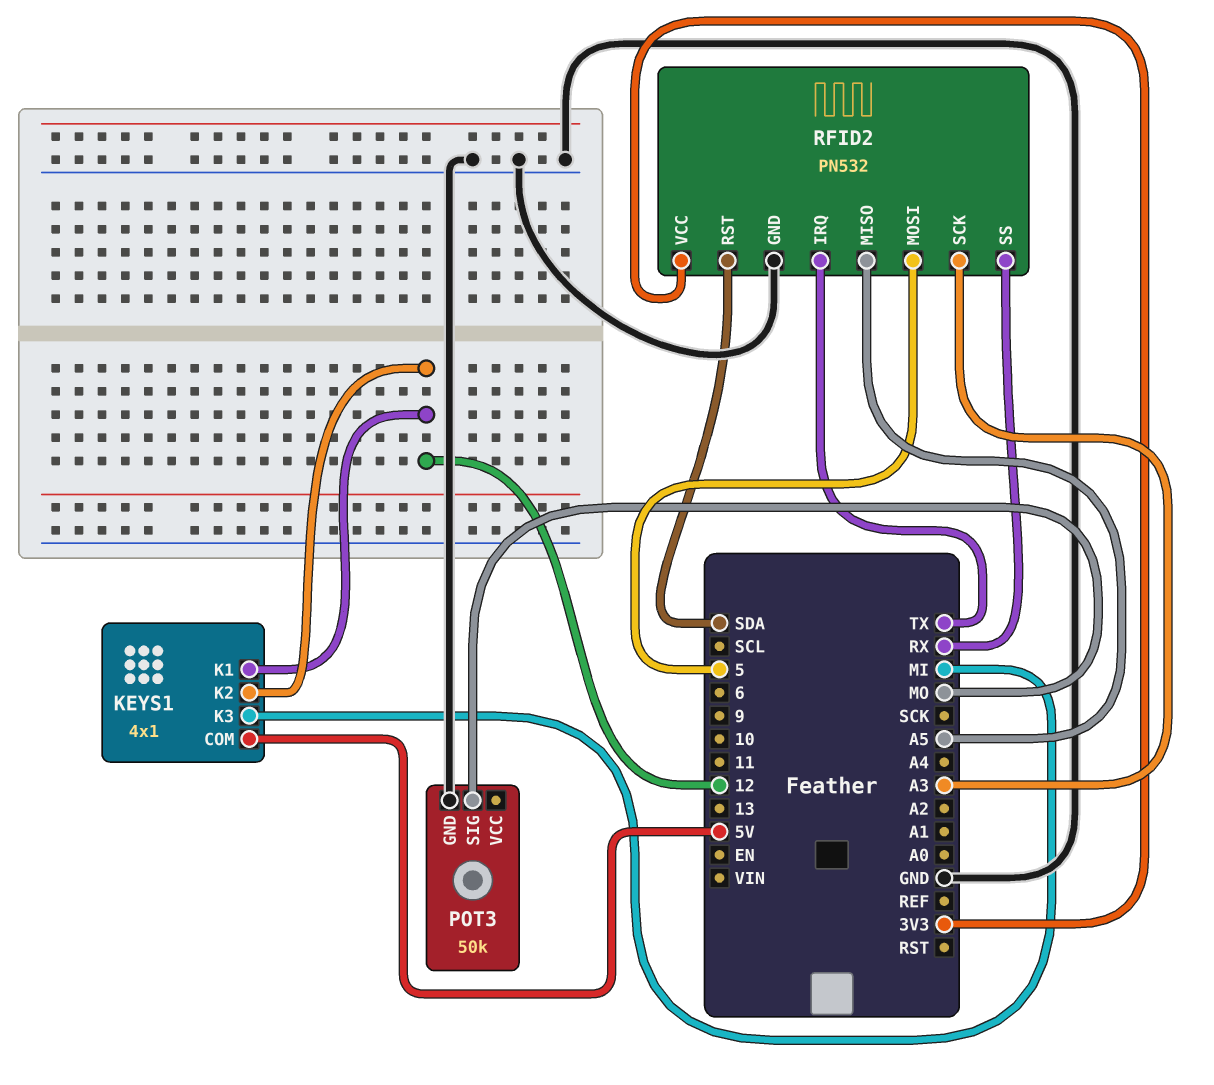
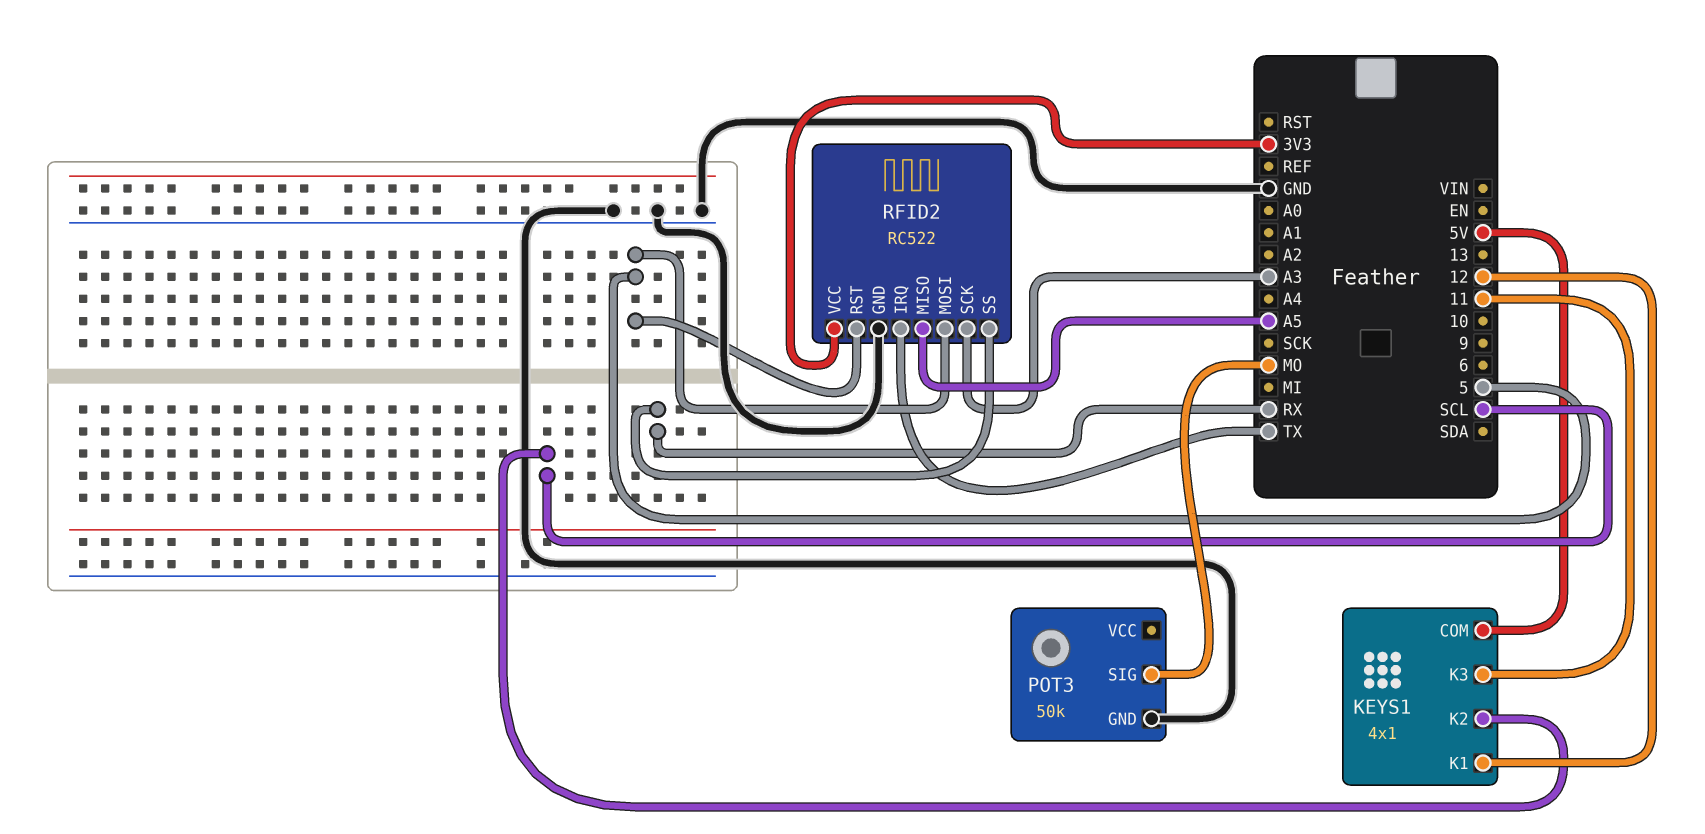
KEYS1 pin K2: 12 -> SCL
KEYS1 pin K3: MI -> 11
RFID2: PN532 -> RC522
RFID2 pin RST: SDA -> 5

